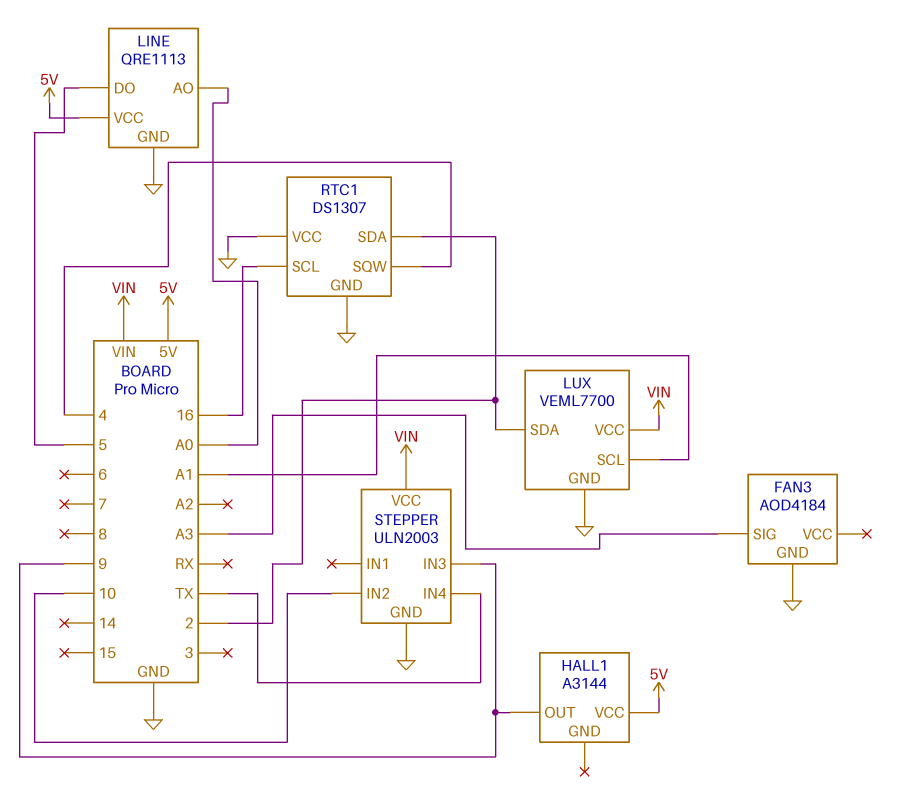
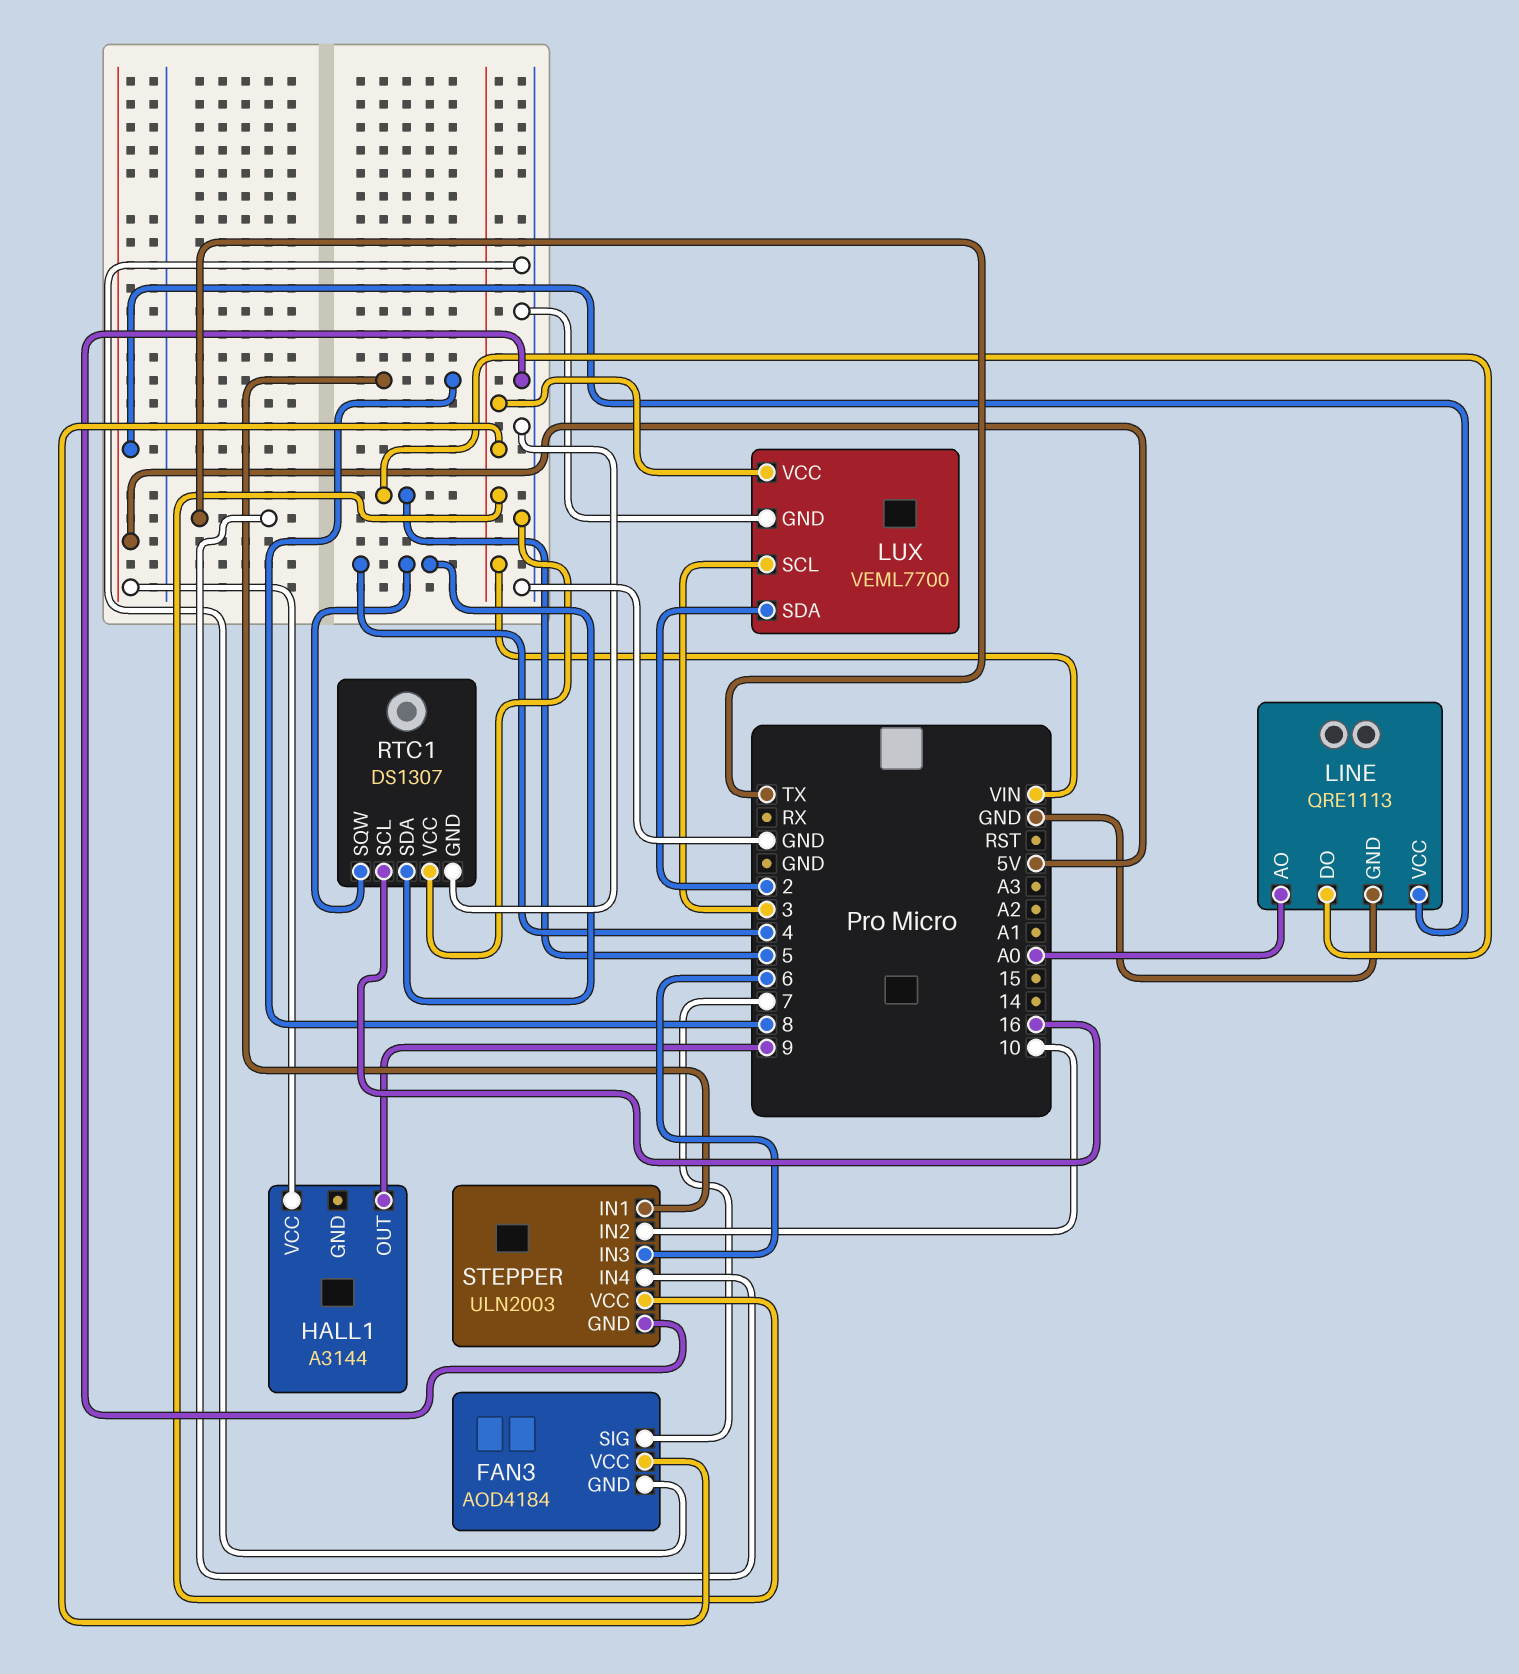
FAN3 pin SIG: A3 -> 7
FAN3 pin VCC: none -> VIN
LUX pin SCL: A1 -> 3
RTC1 pin SDA: 2 -> 4
STEPPER pin IN1: none -> 8
STEPPER pin IN3: 9 -> 6

